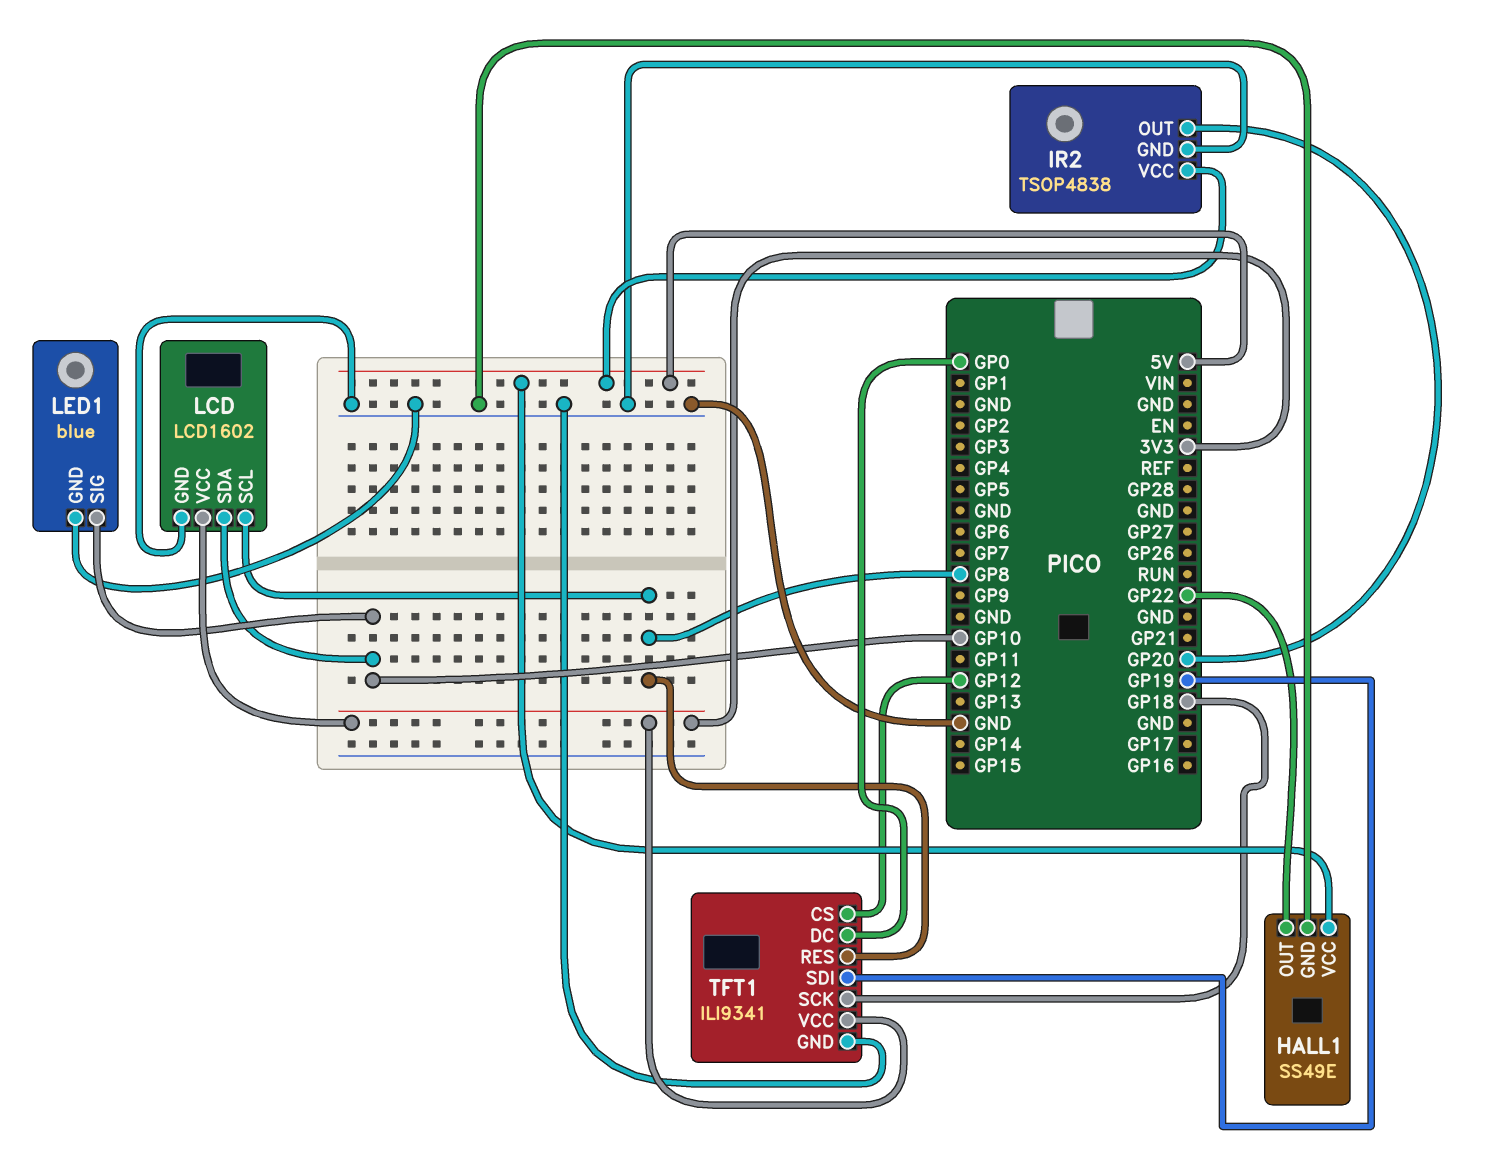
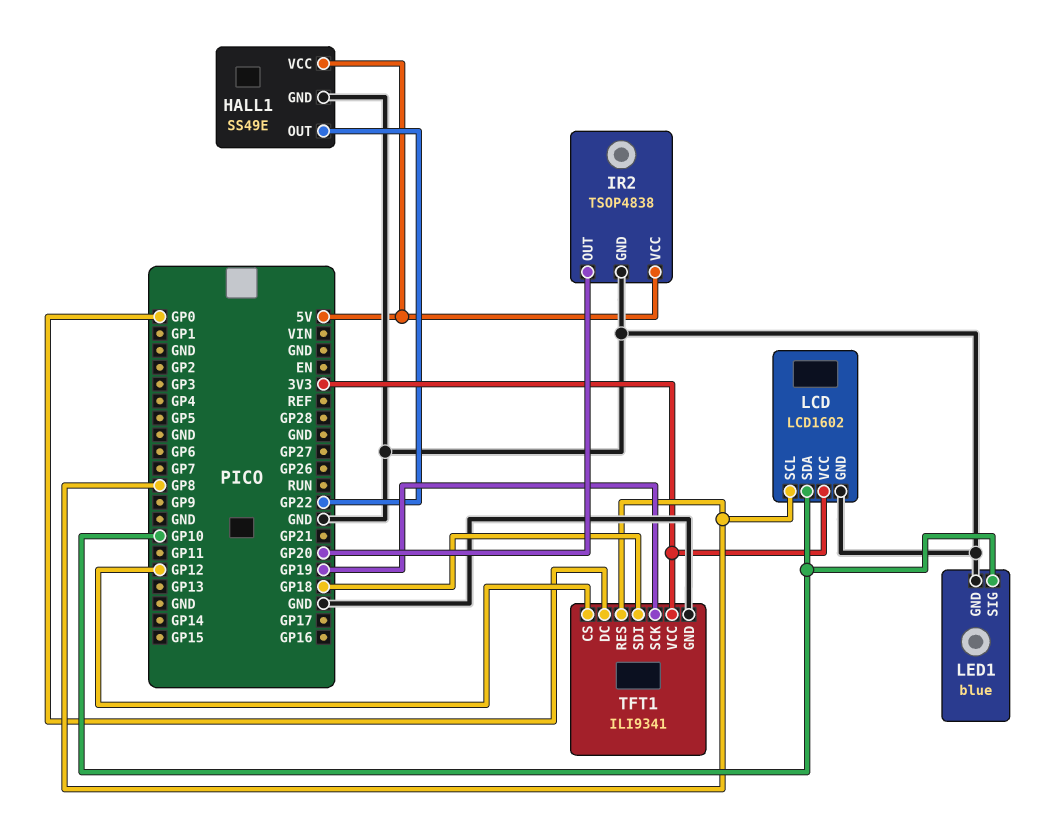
TFT1 pin SCK: GP18 -> GP19
TFT1 pin SDI: GP19 -> GP18

